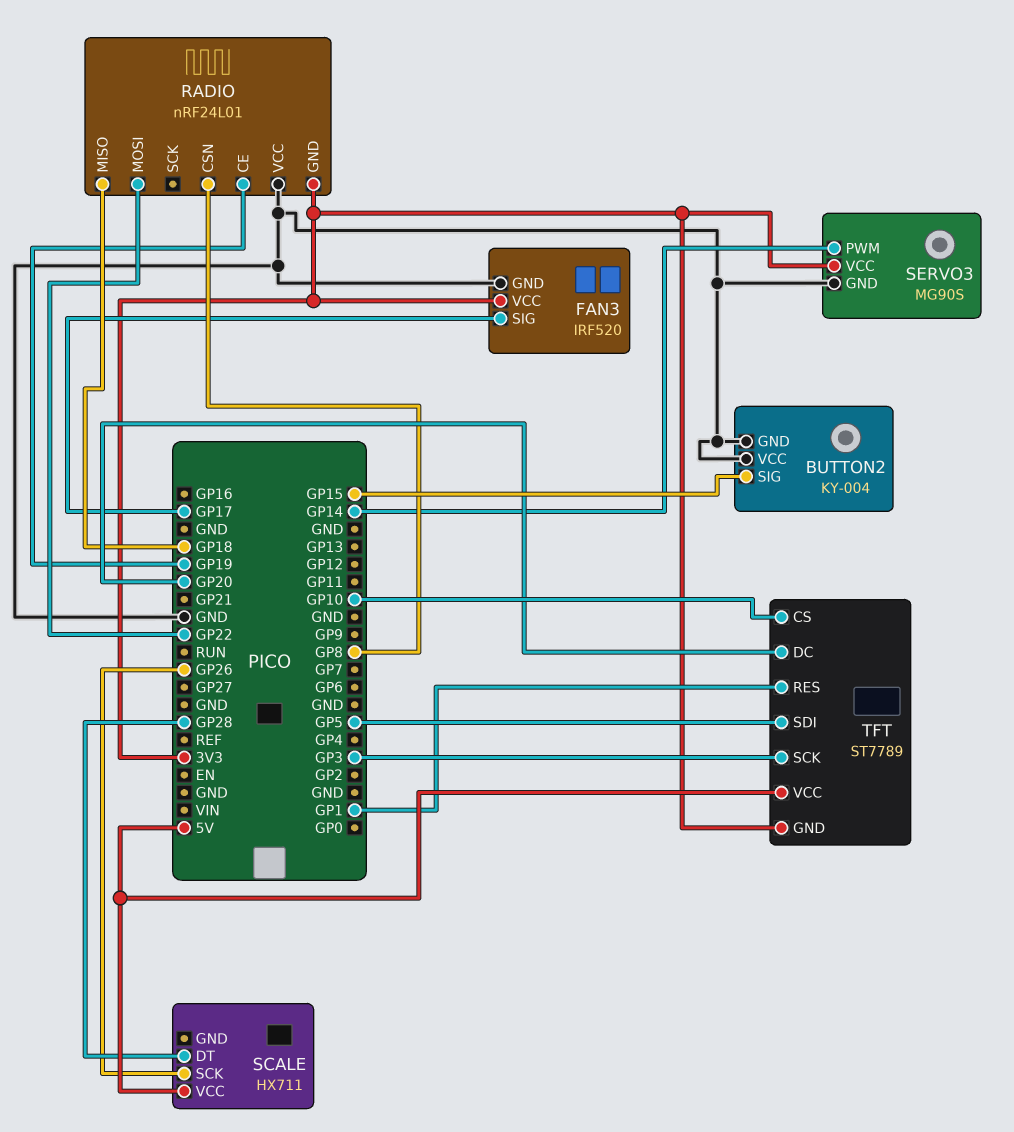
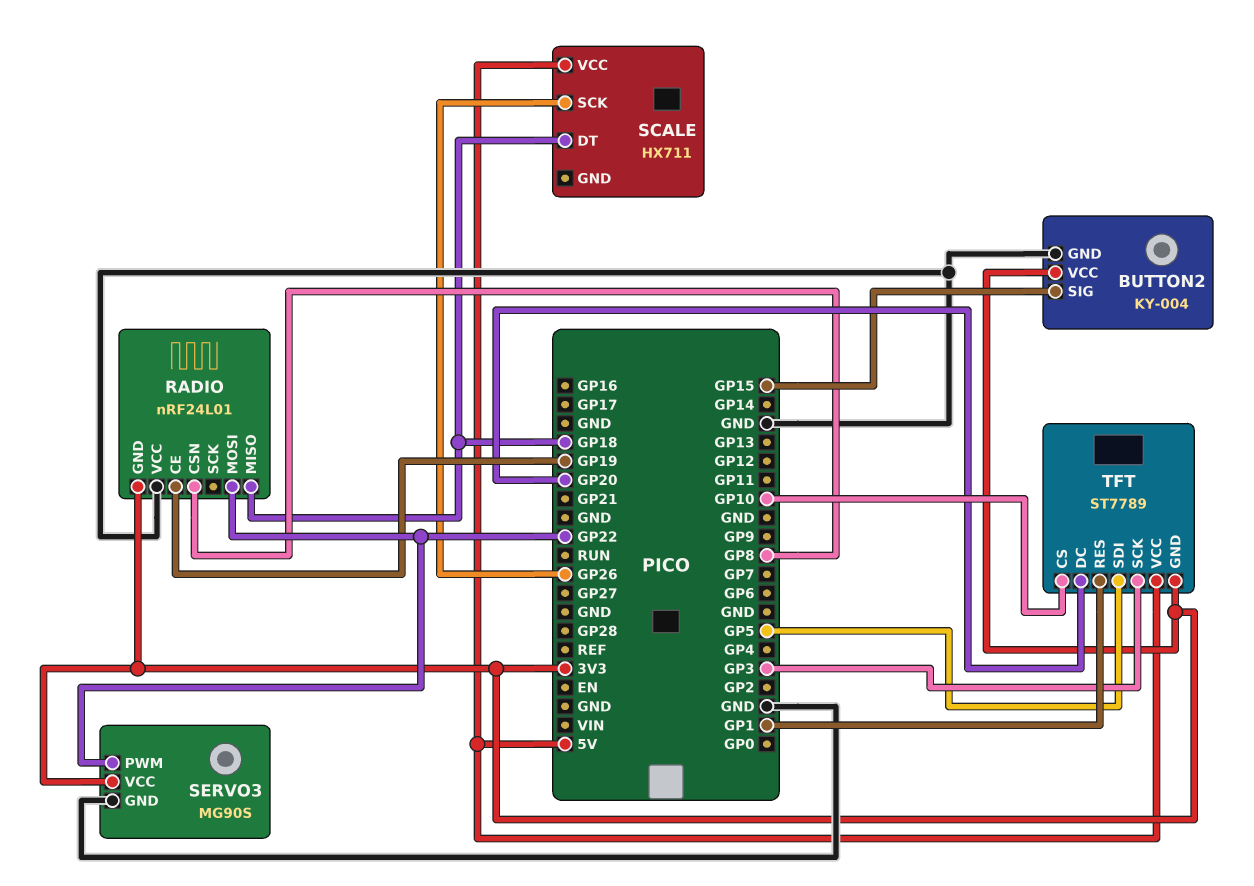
BUTTON2 pin VCC: GND -> 3V3
FAN3: IRF520 -> none
FAN3 pin GND: GND -> none
FAN3 pin SIG: GP17 -> none
FAN3 pin VCC: 3V3 -> none
SCALE pin DT: GP28 -> GP18
SERVO3 pin PWM: GP14 -> GP22

